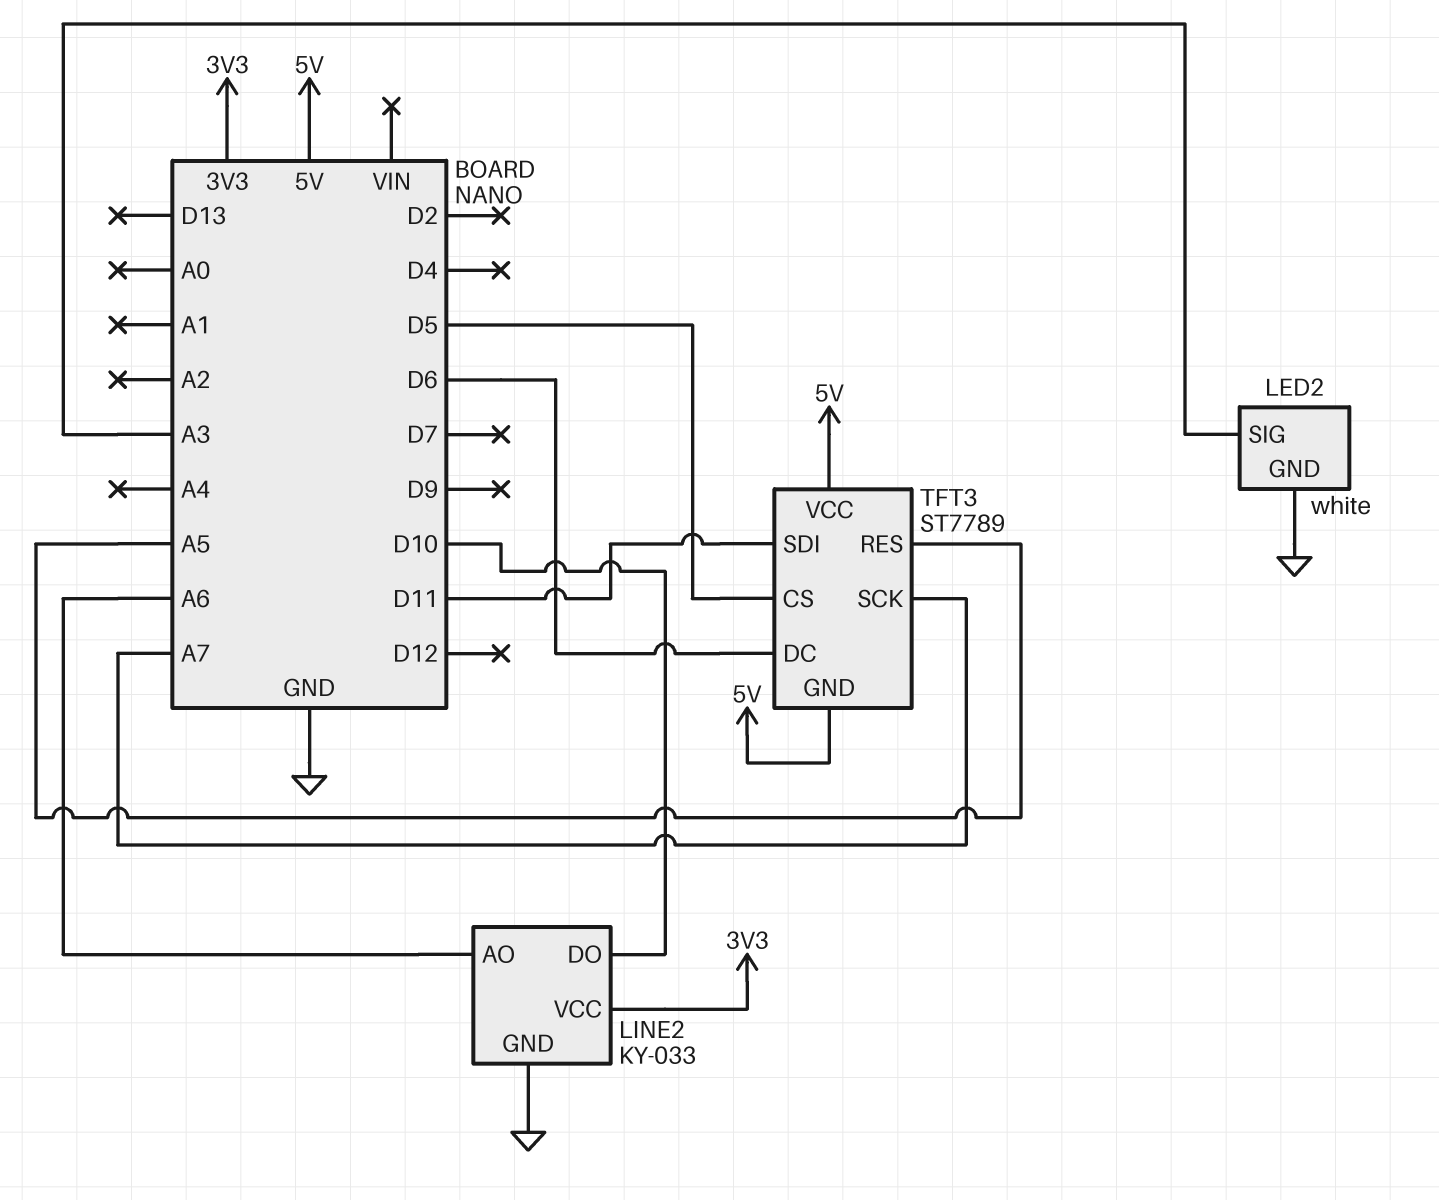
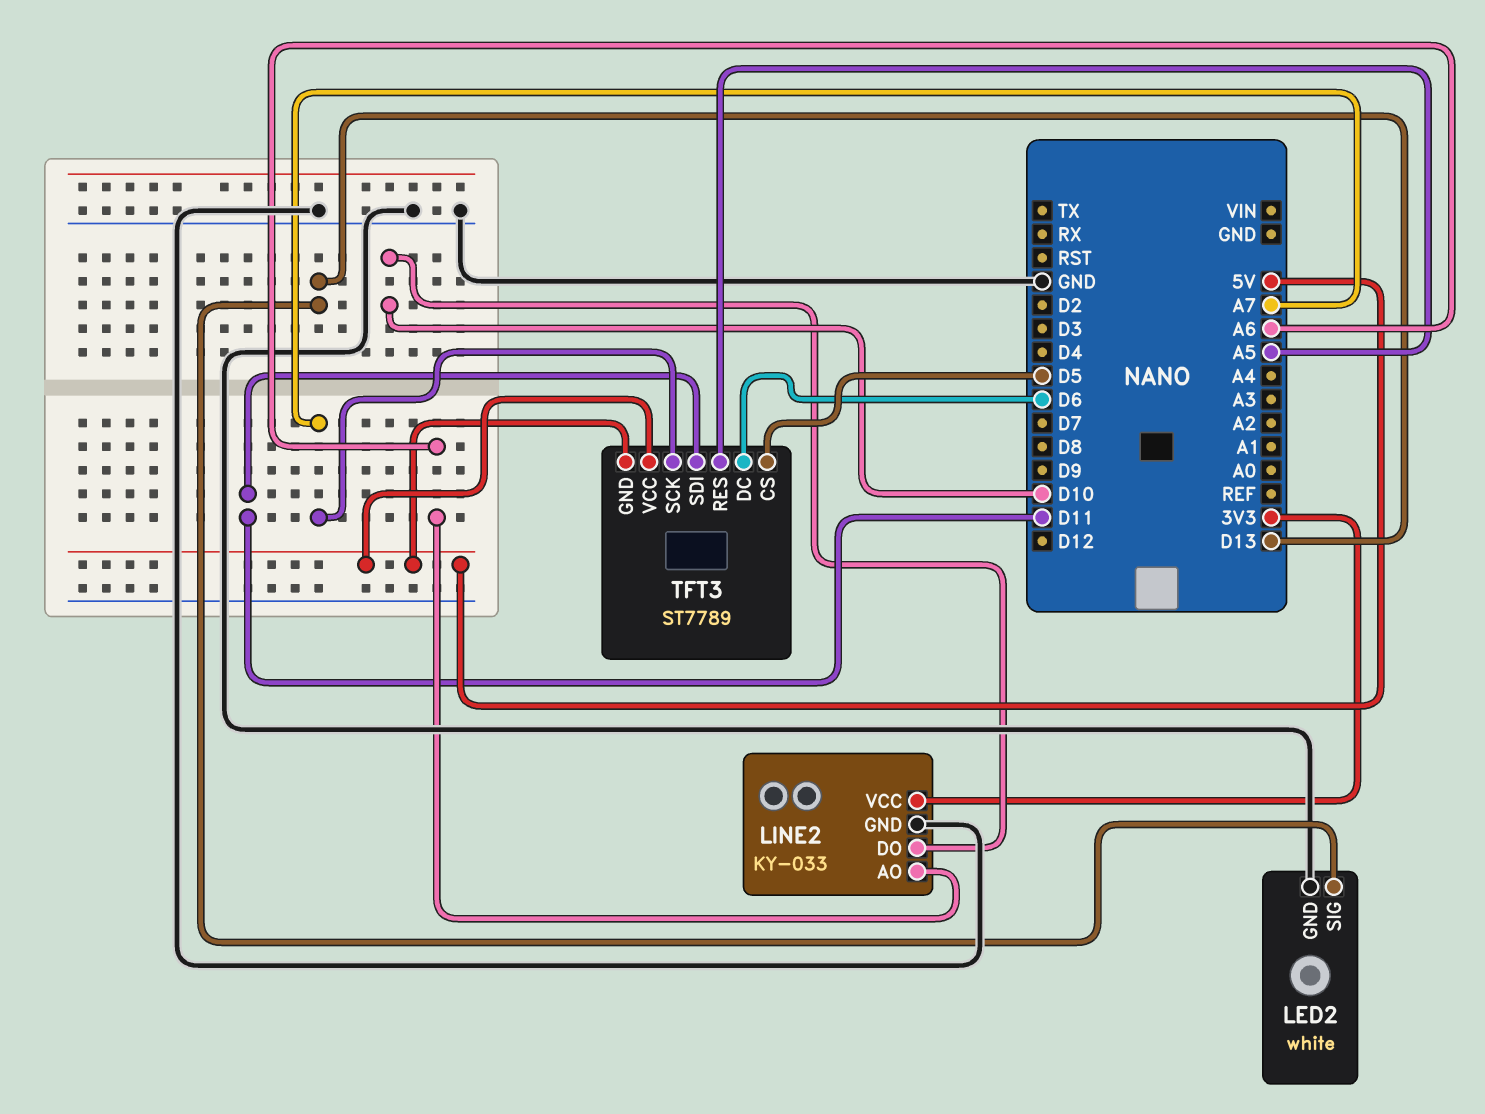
LED2 pin SIG: A3 -> D13

